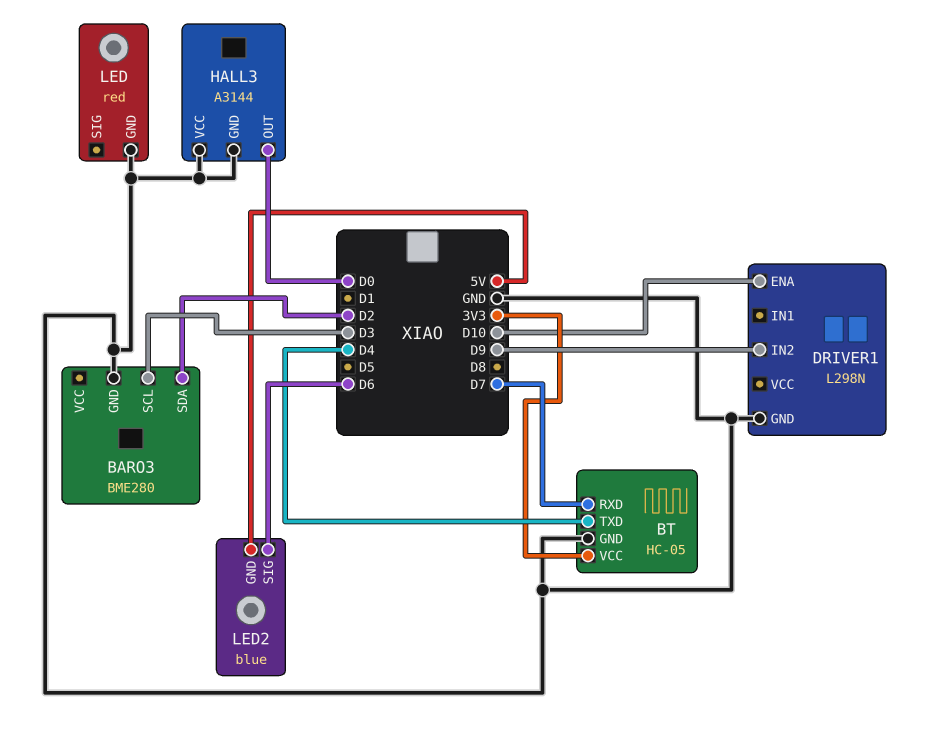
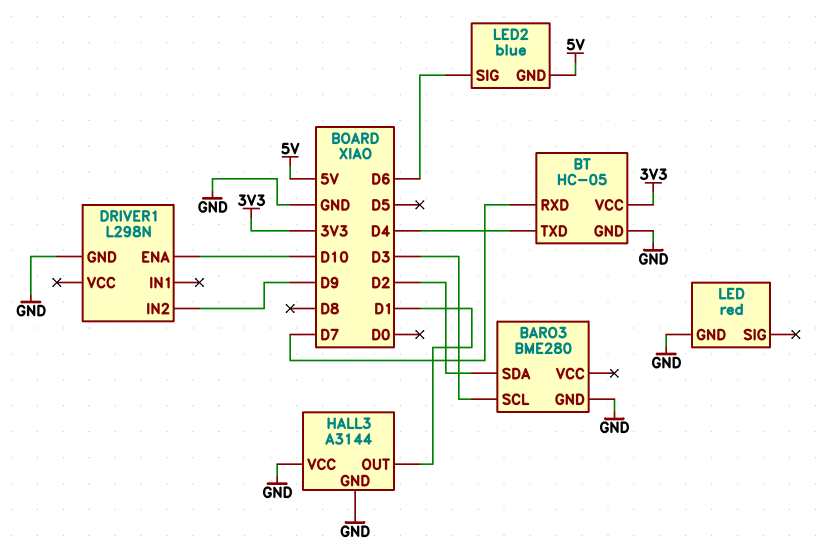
HALL3 pin OUT: D0 -> D1

